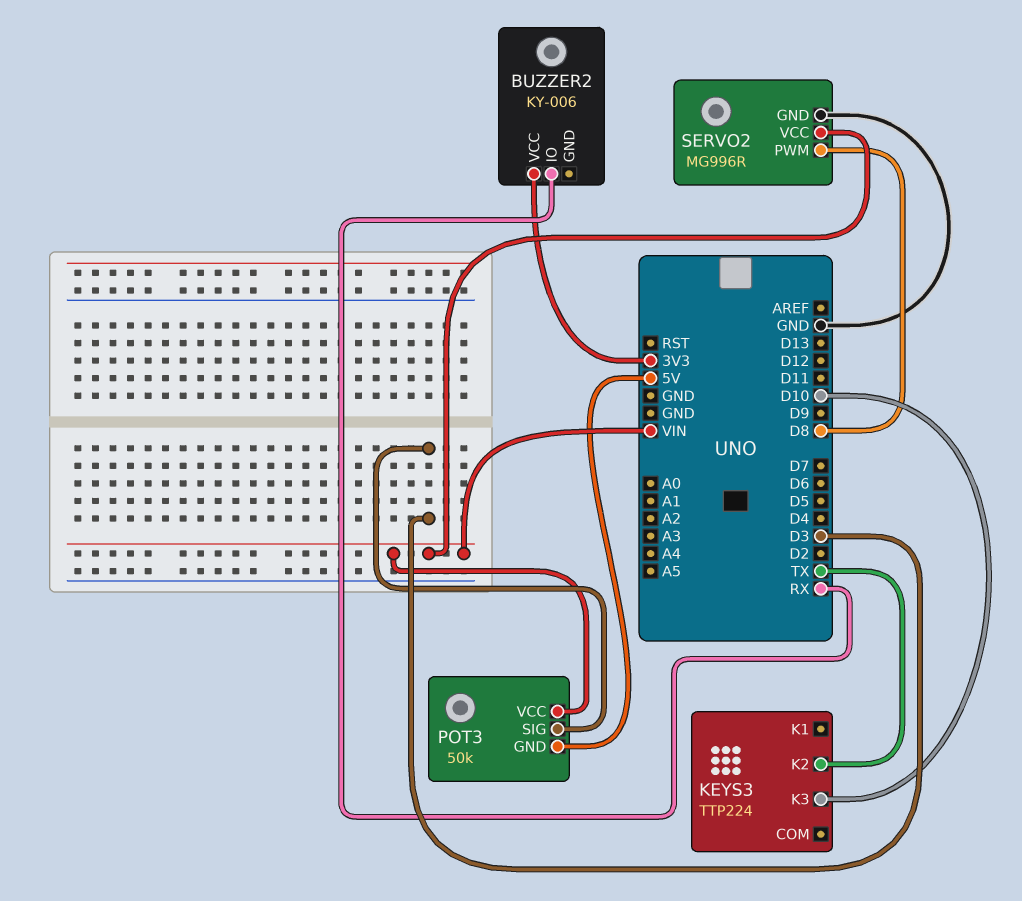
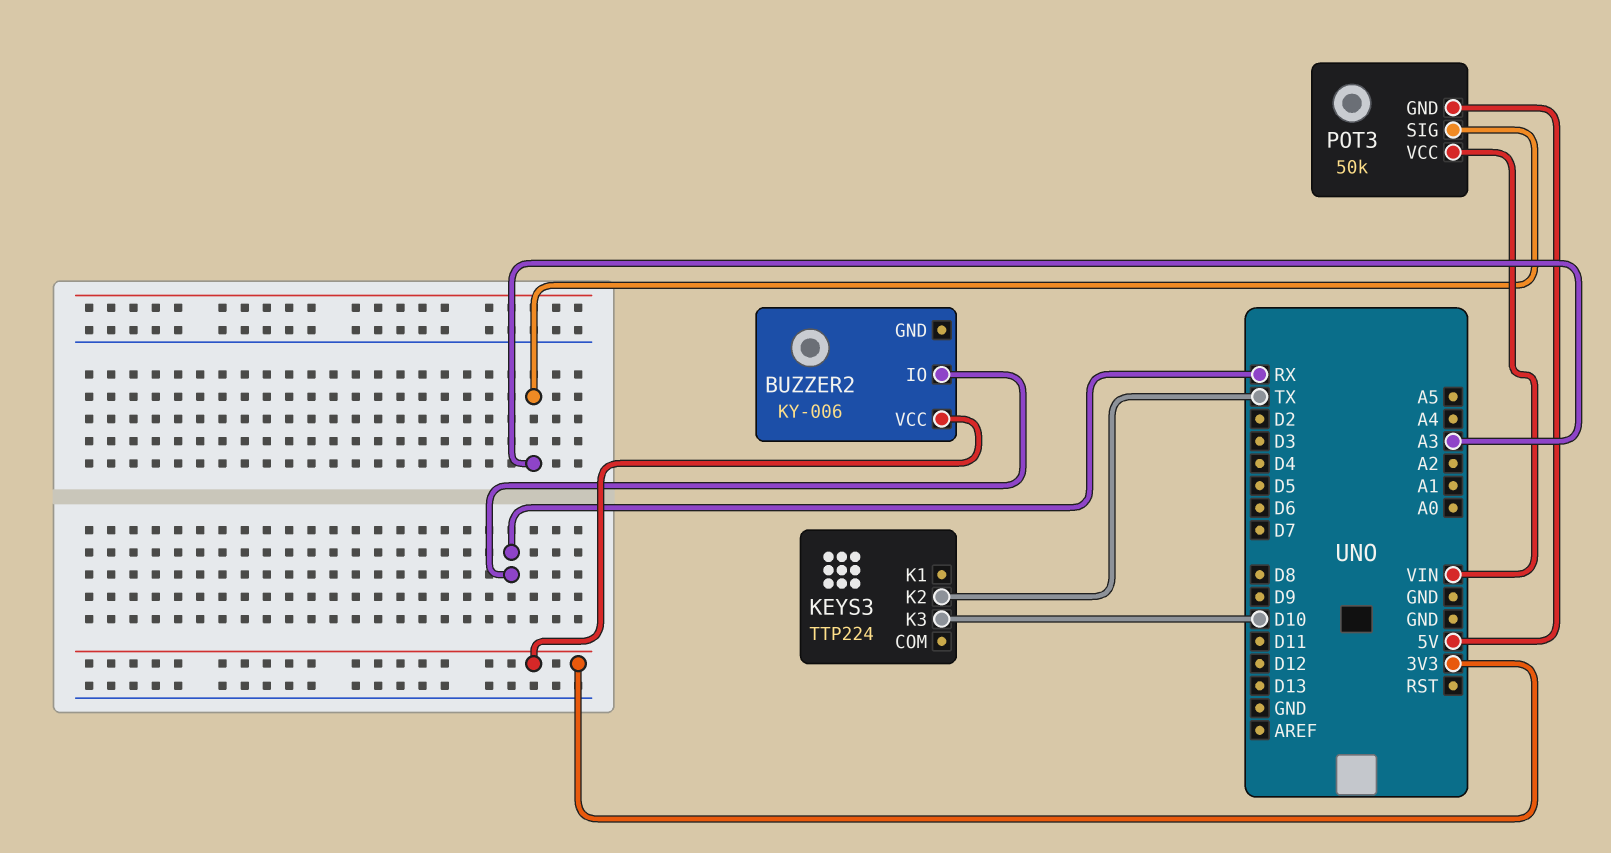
POT3 pin SIG: D3 -> A3
SERVO2: MG996R -> none
SERVO2 pin GND: GND -> none
SERVO2 pin PWM: D8 -> none
SERVO2 pin VCC: VIN -> none

